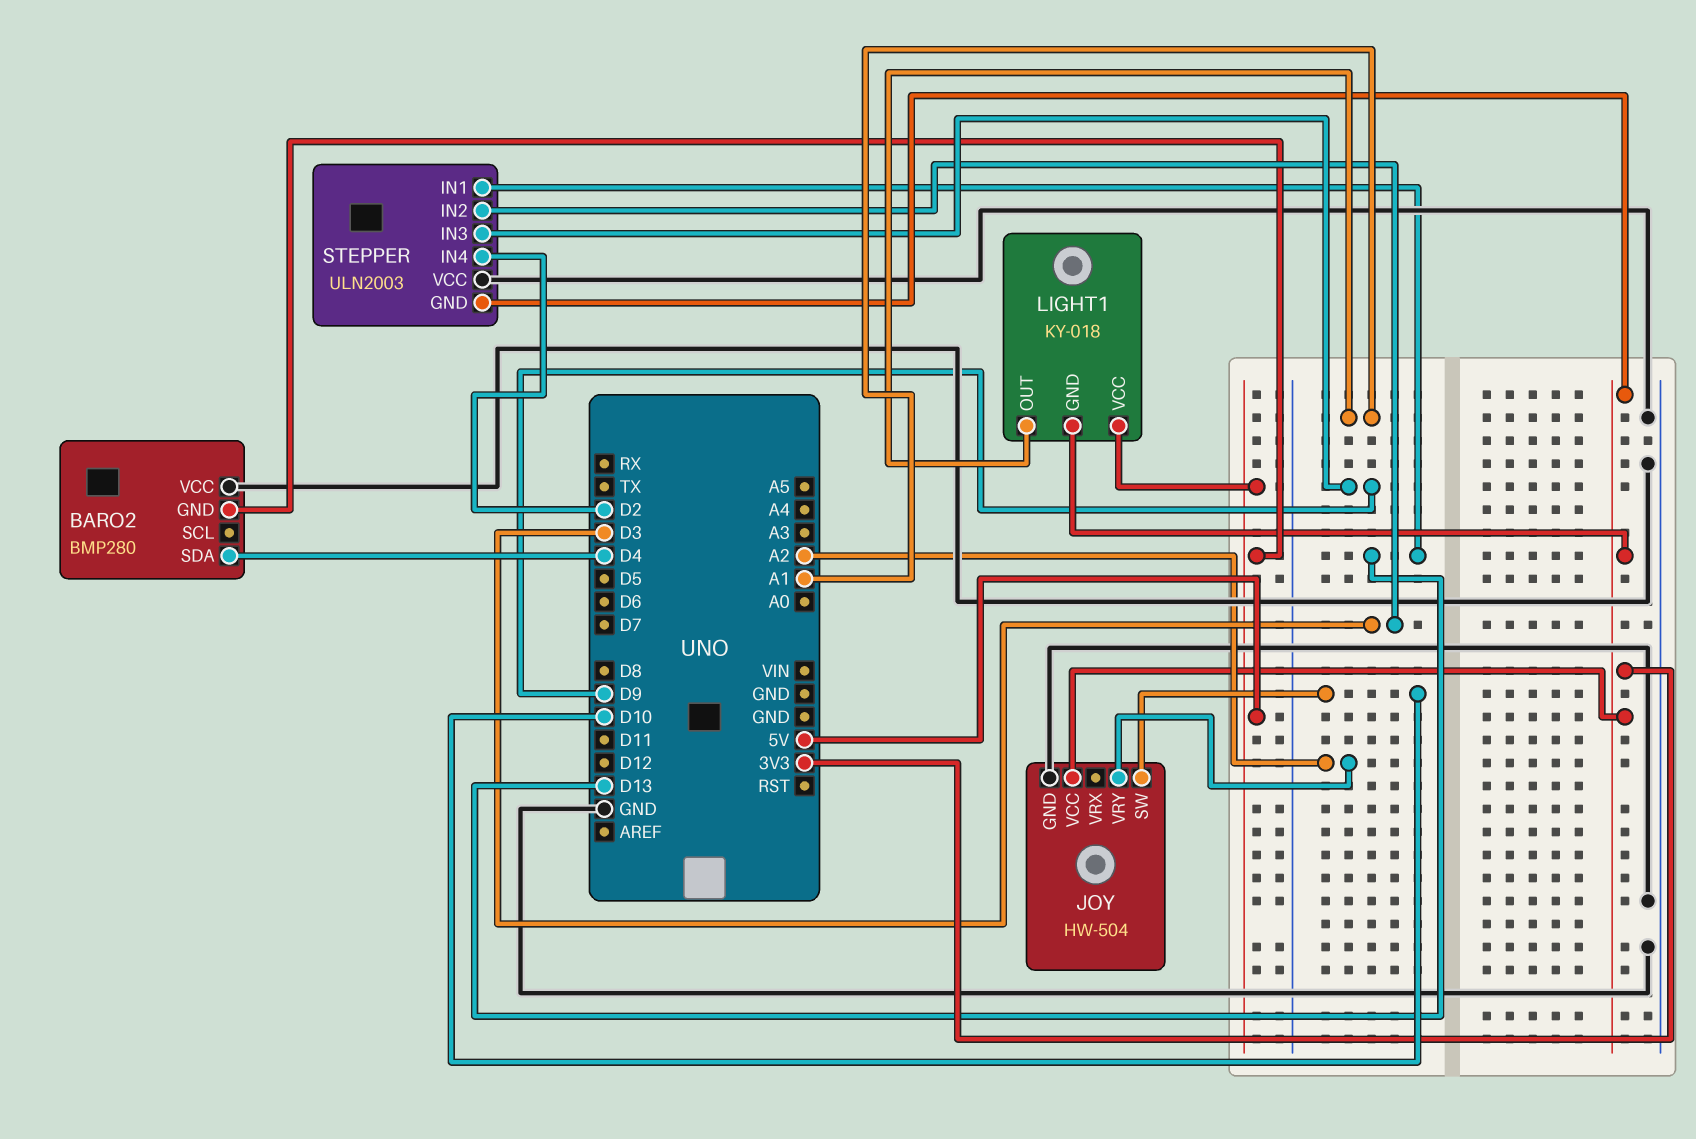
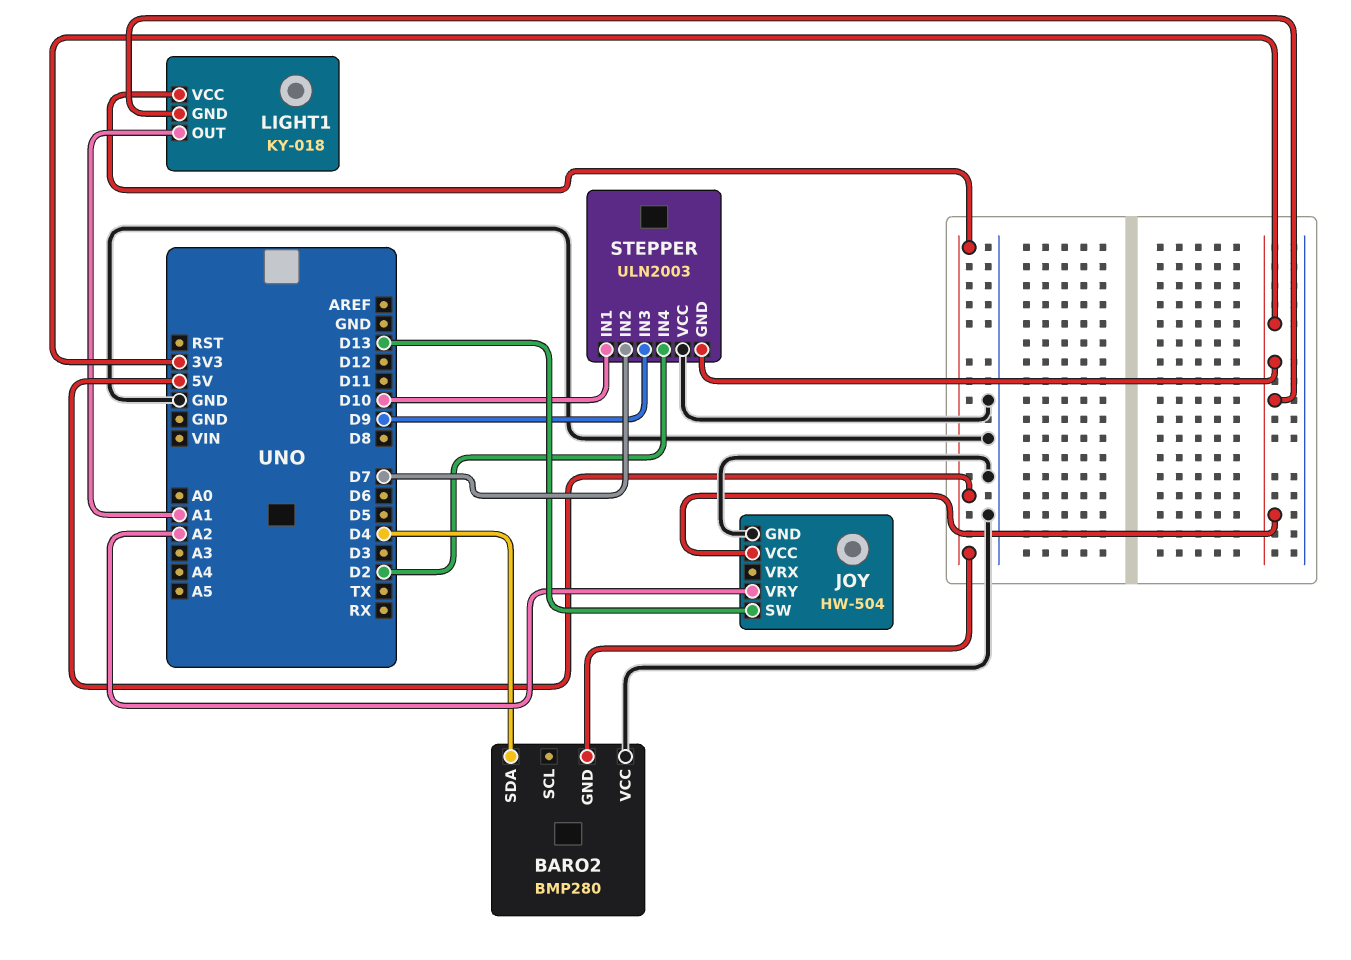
JOY pin SW: D10 -> D13
STEPPER pin IN1: D13 -> D10
STEPPER pin IN2: D3 -> D7

